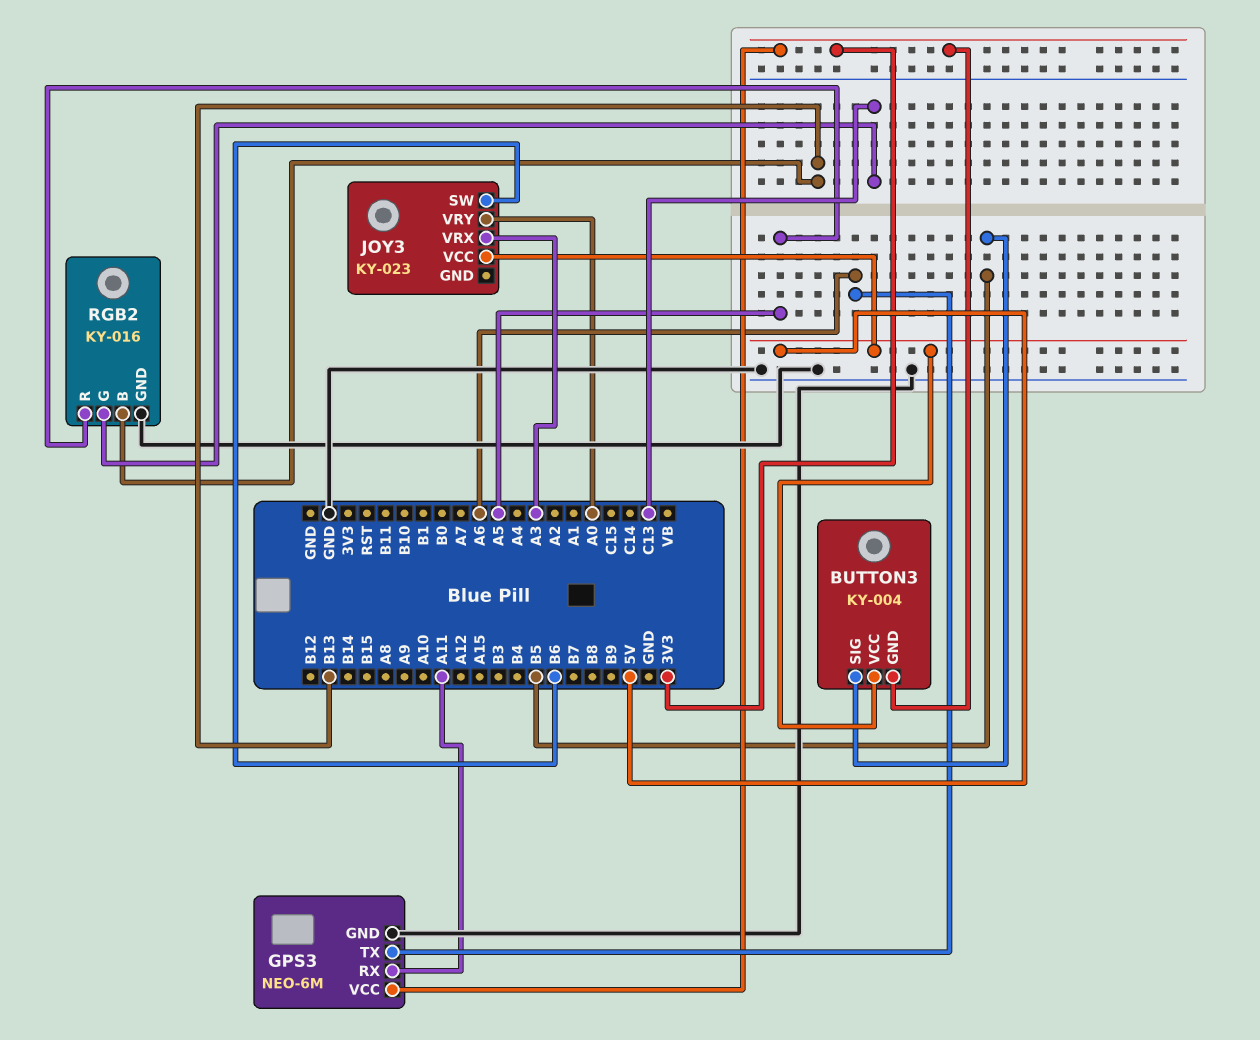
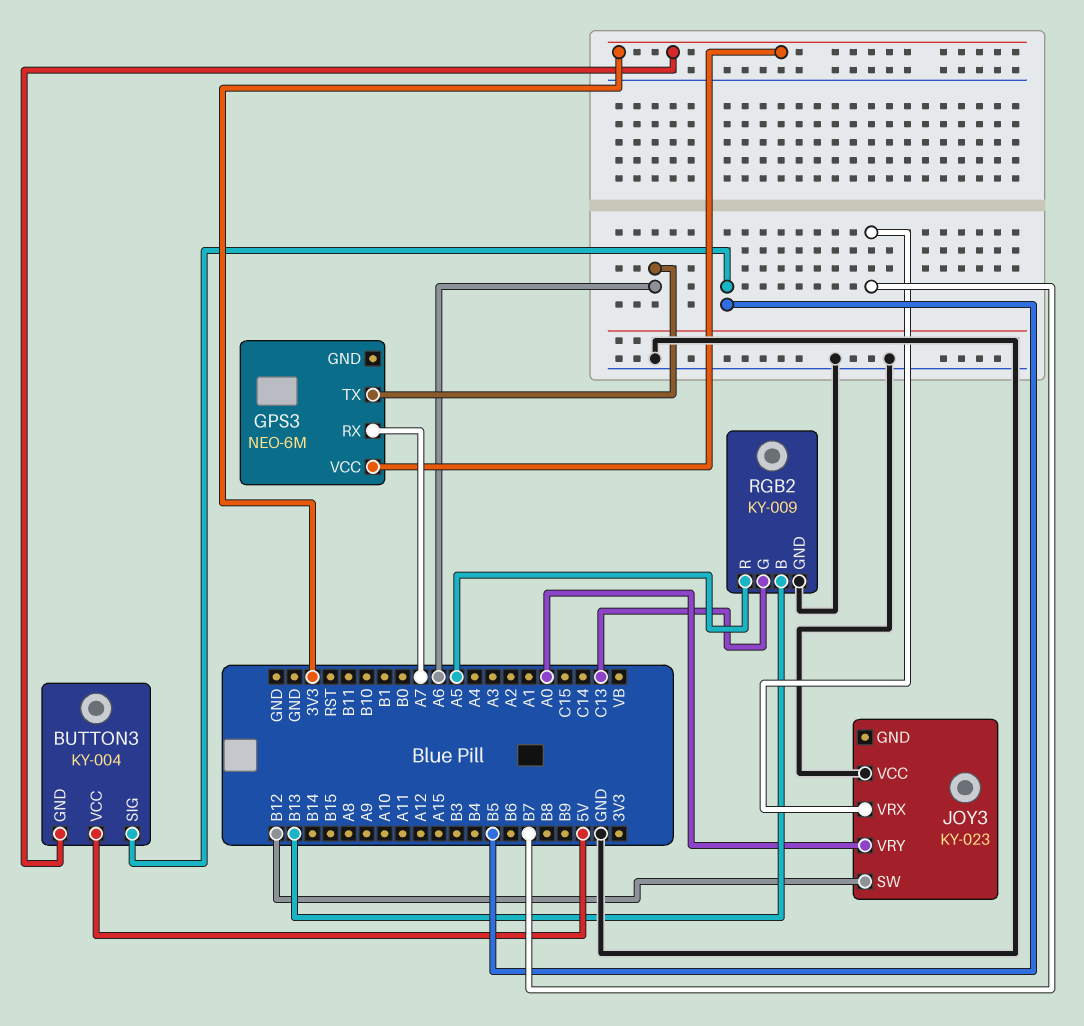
GPS3 pin GND: GND -> none
GPS3 pin RX: A11 -> A7
JOY3 pin SW: B6 -> B12
JOY3 pin VCC: 5V -> GND
JOY3 pin VRX: A3 -> B7
RGB2: KY-016 -> KY-009

